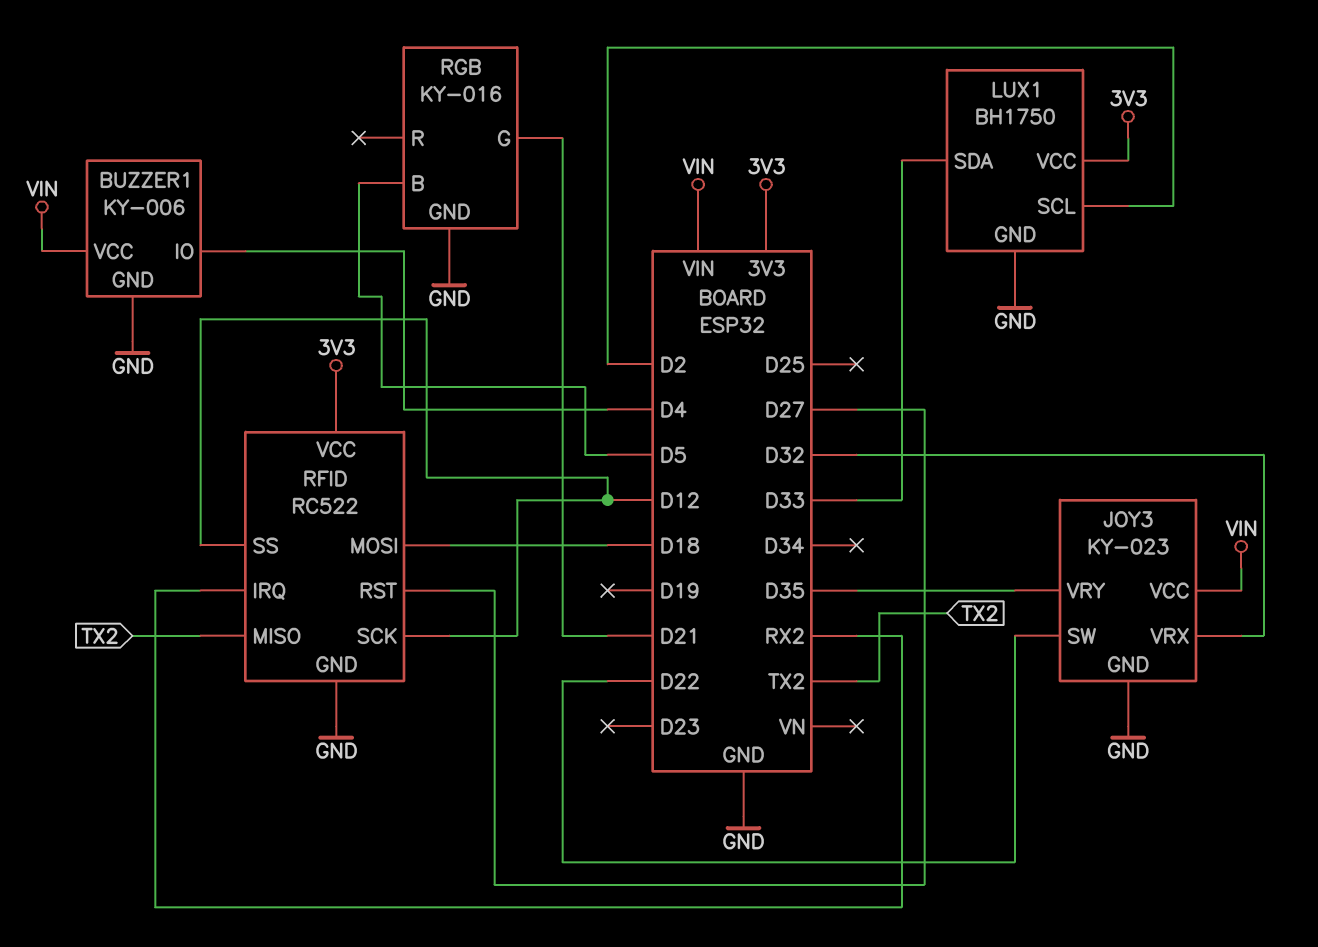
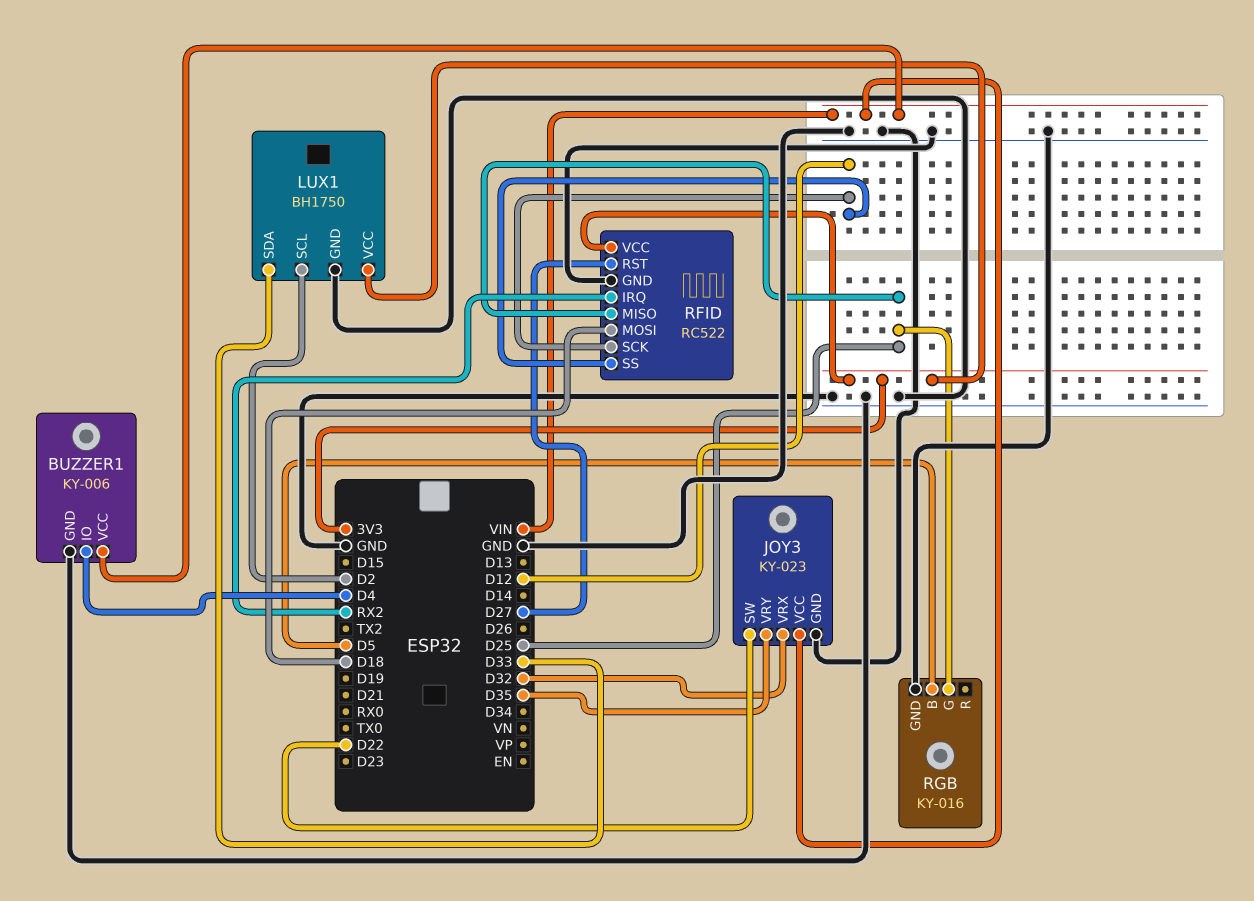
RFID pin MISO: TX2 -> D25
RGB pin G: D21 -> D25

